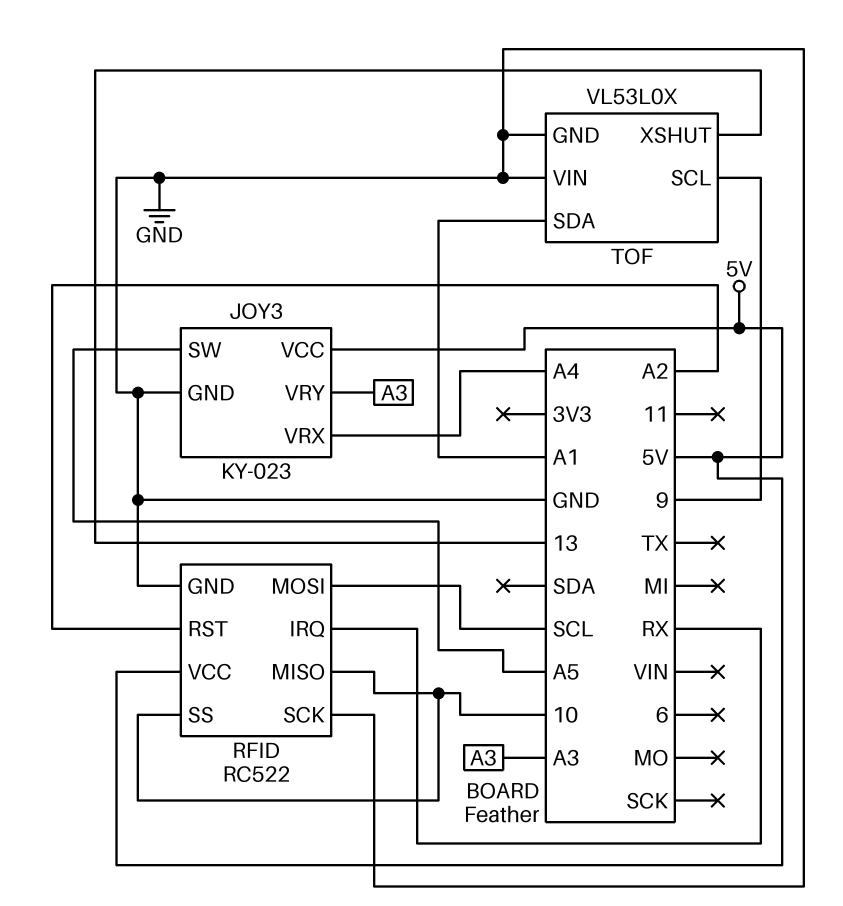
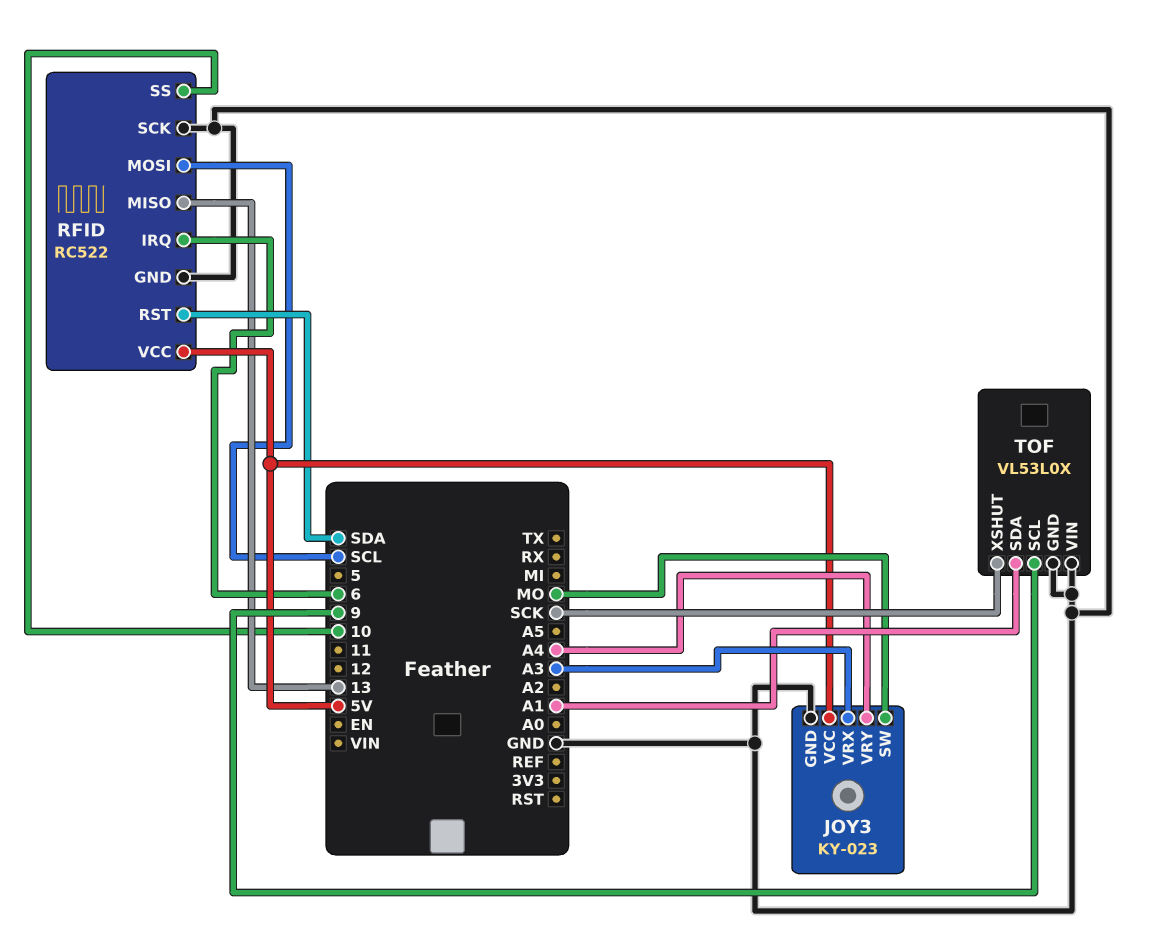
JOY3 pin SW: A5 -> MO
JOY3 pin VRX: A4 -> A3
JOY3 pin VRY: A3 -> A4
RFID pin IRQ: RX -> 6
RFID pin MISO: 10 -> 13
RFID pin RST: A2 -> SDA
TOF pin XSHUT: 13 -> SCK

